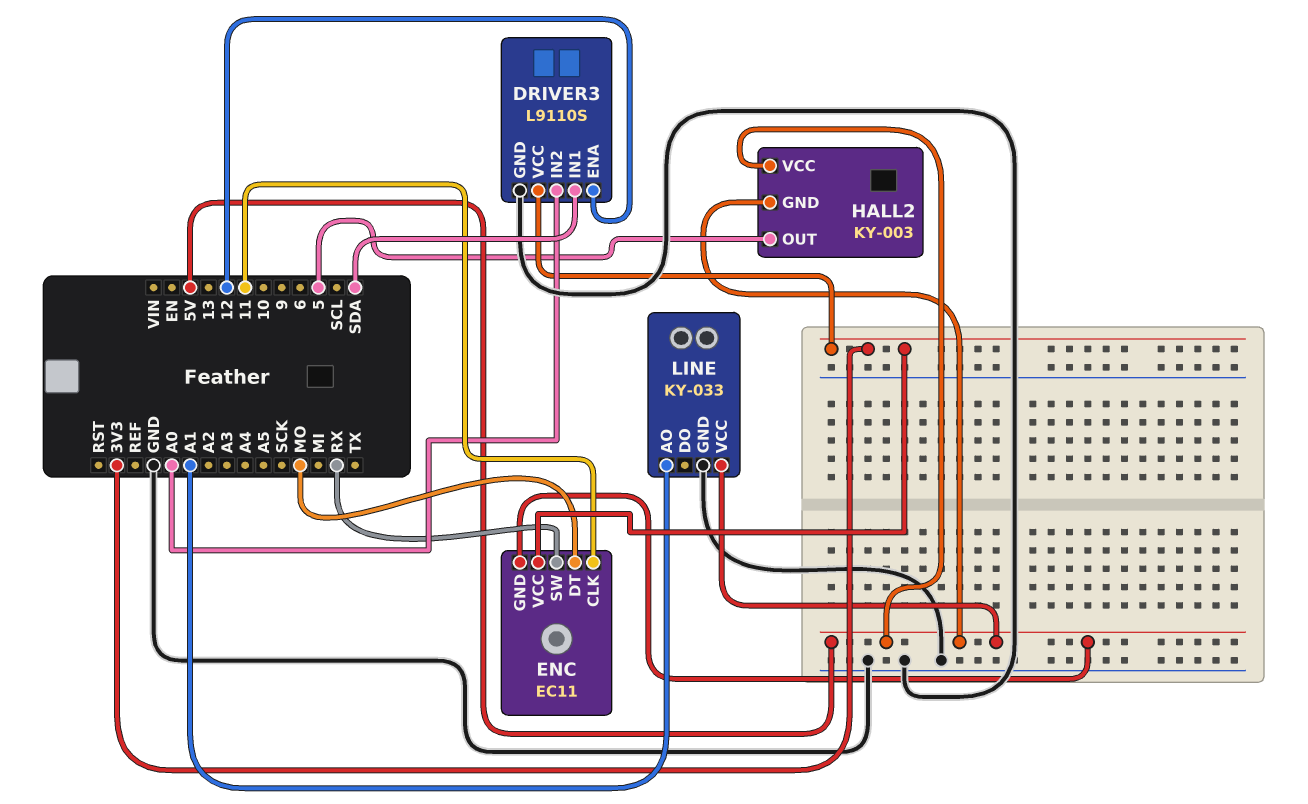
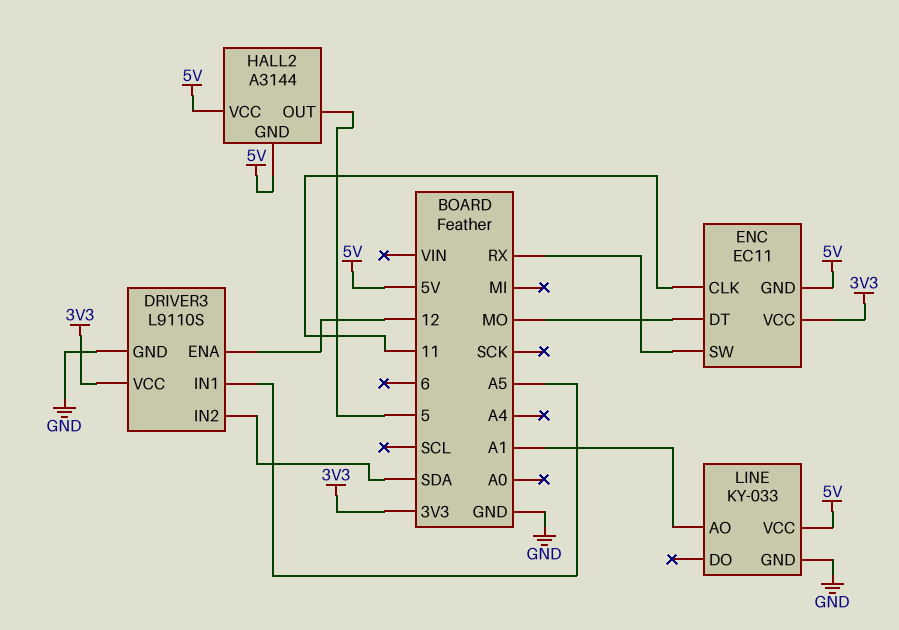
DRIVER3 pin IN1: SDA -> A5
DRIVER3 pin IN2: A0 -> SDA
HALL2: KY-003 -> A3144

